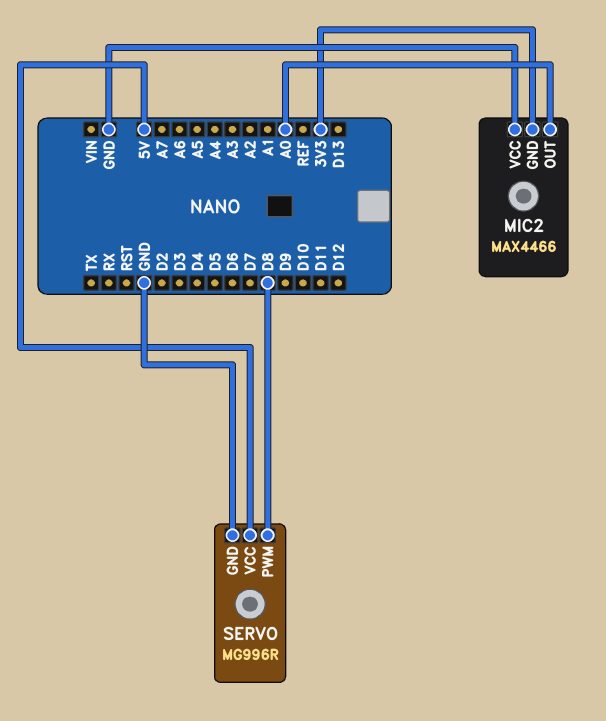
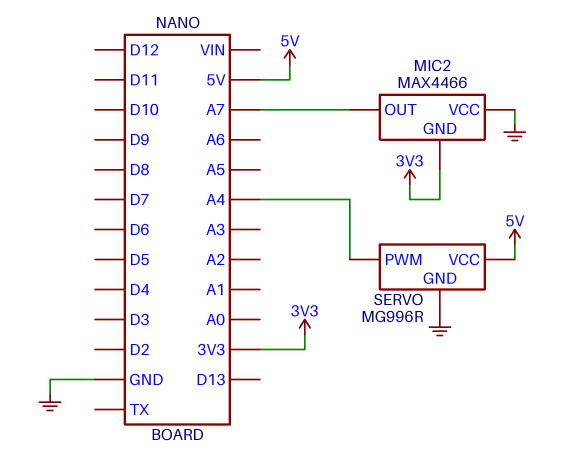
MIC2 pin OUT: A0 -> A7
SERVO pin PWM: D8 -> A4

